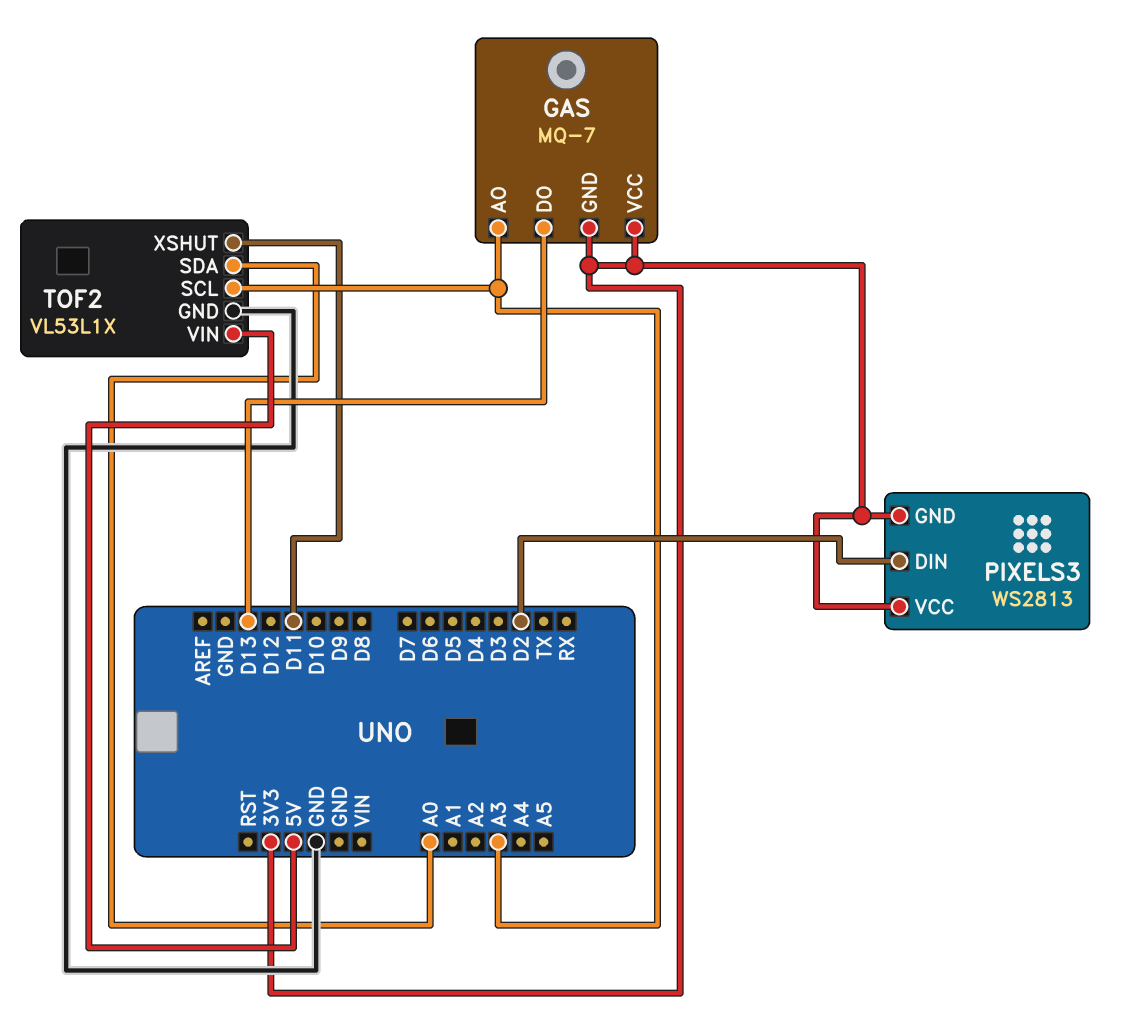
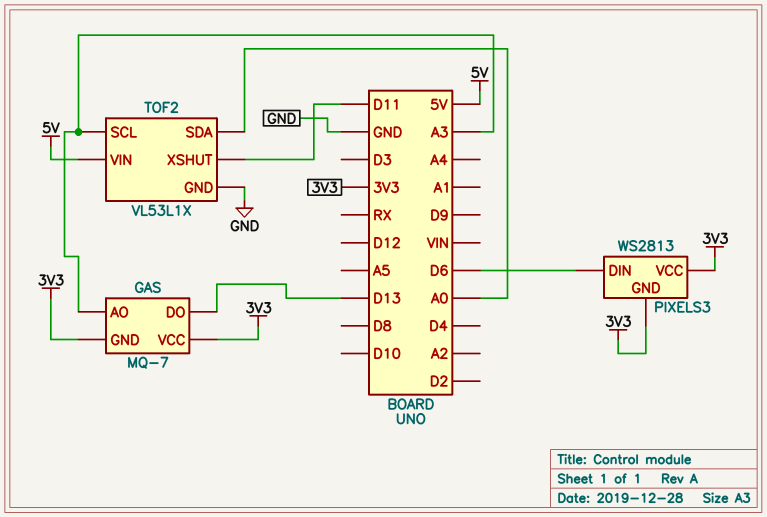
PIXELS3 pin DIN: D2 -> D6

